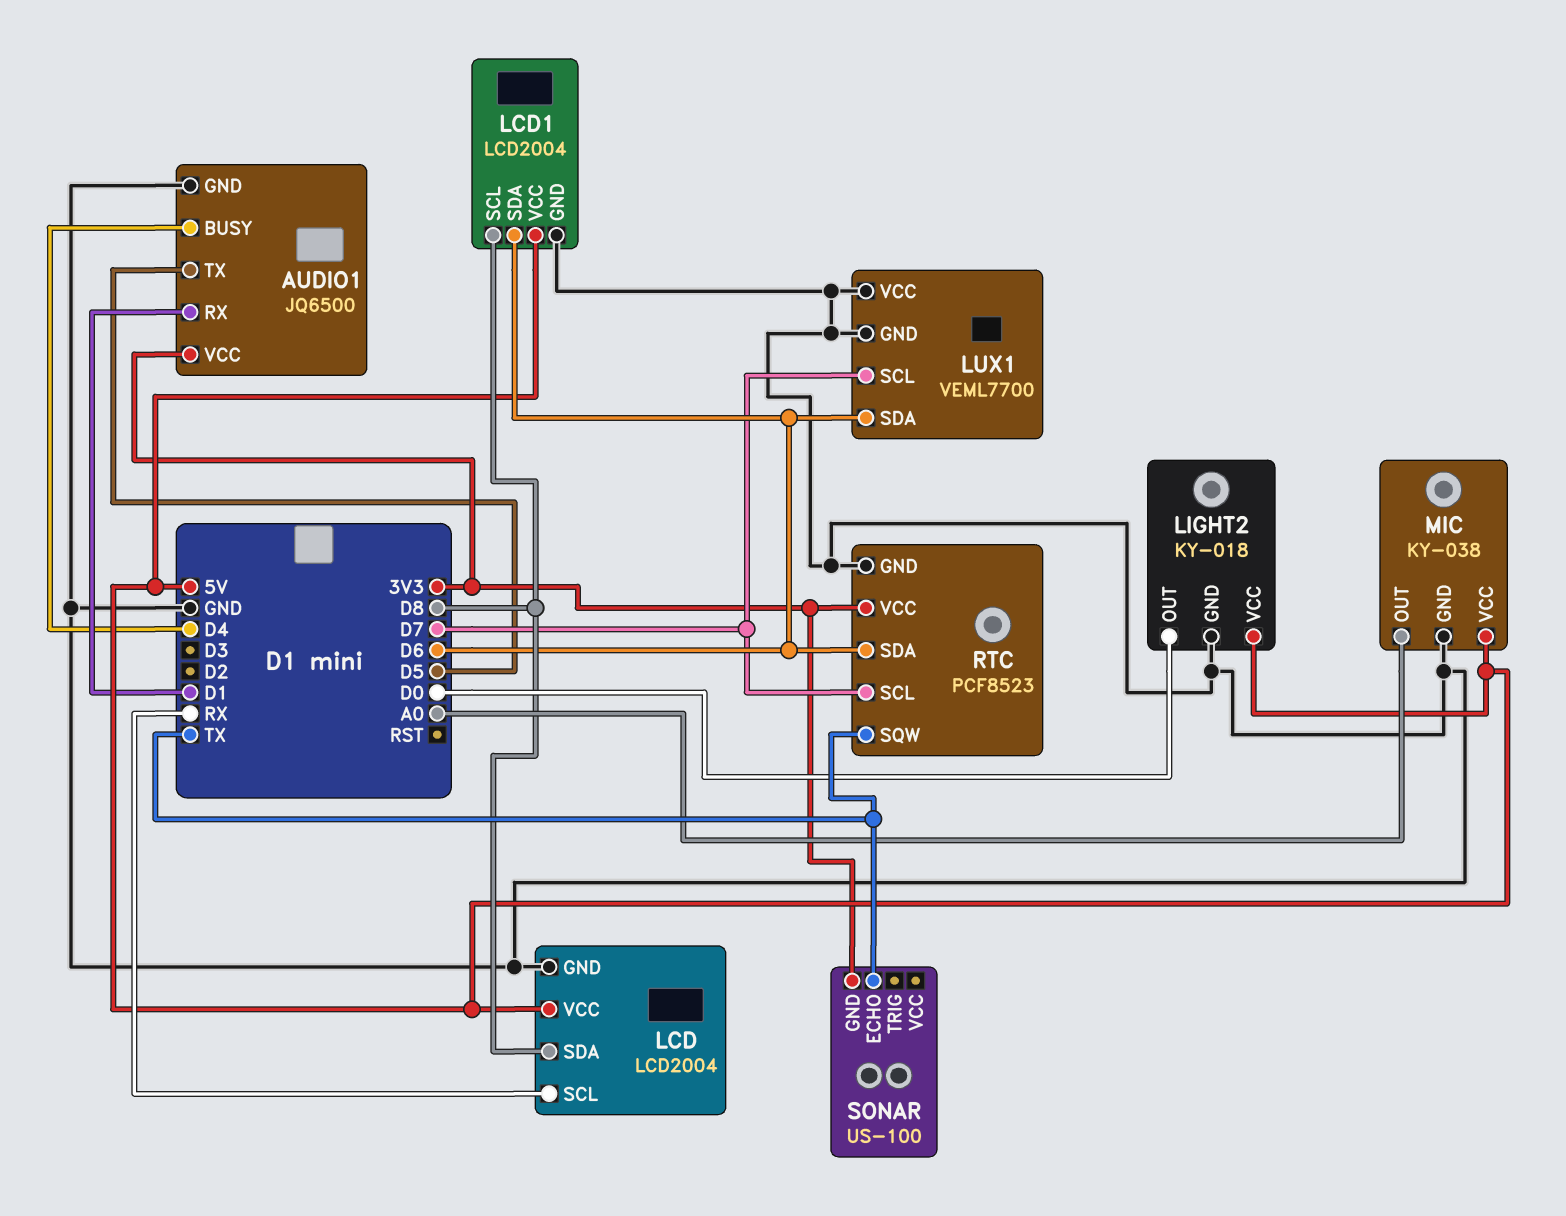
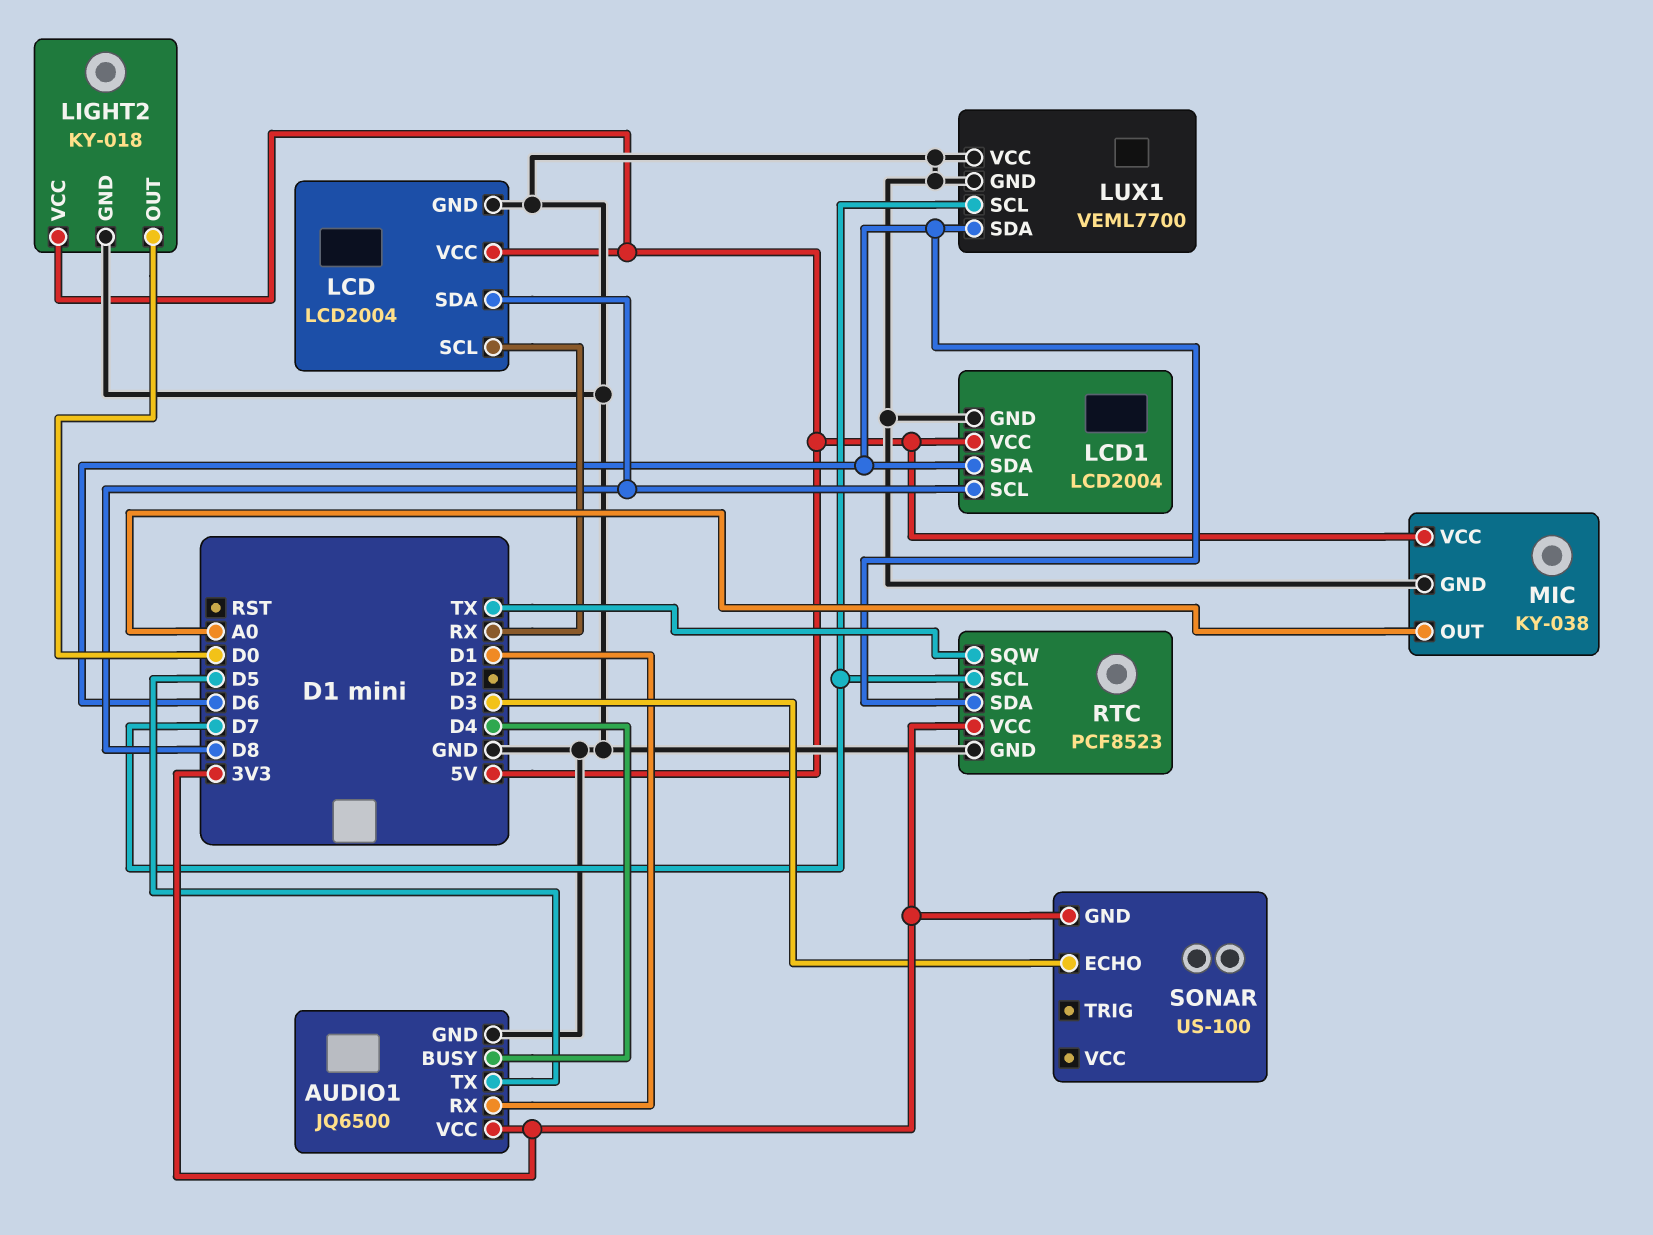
SONAR pin ECHO: TX -> D3

